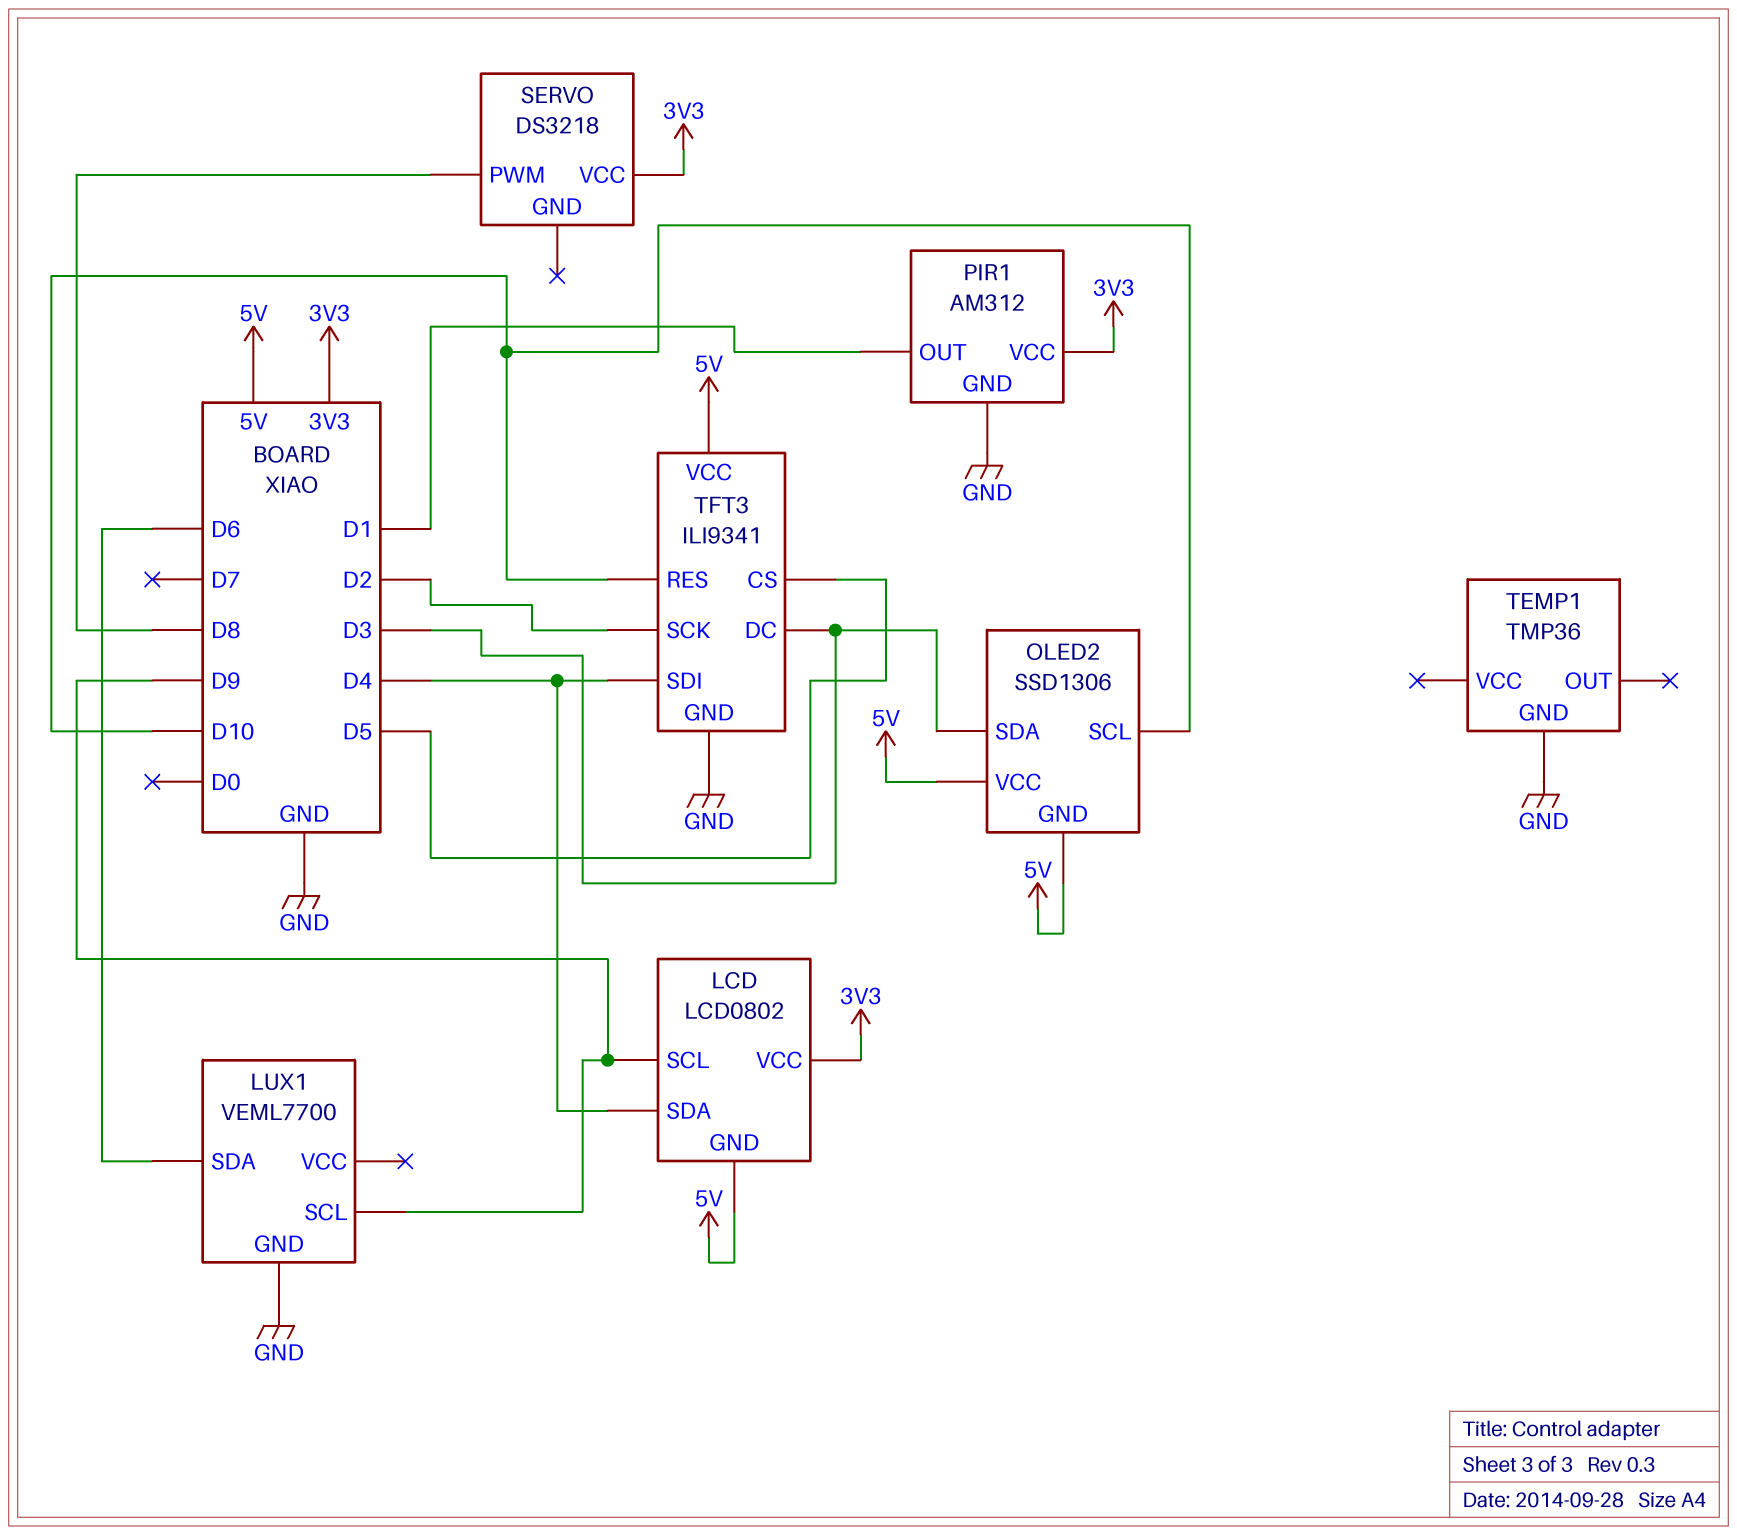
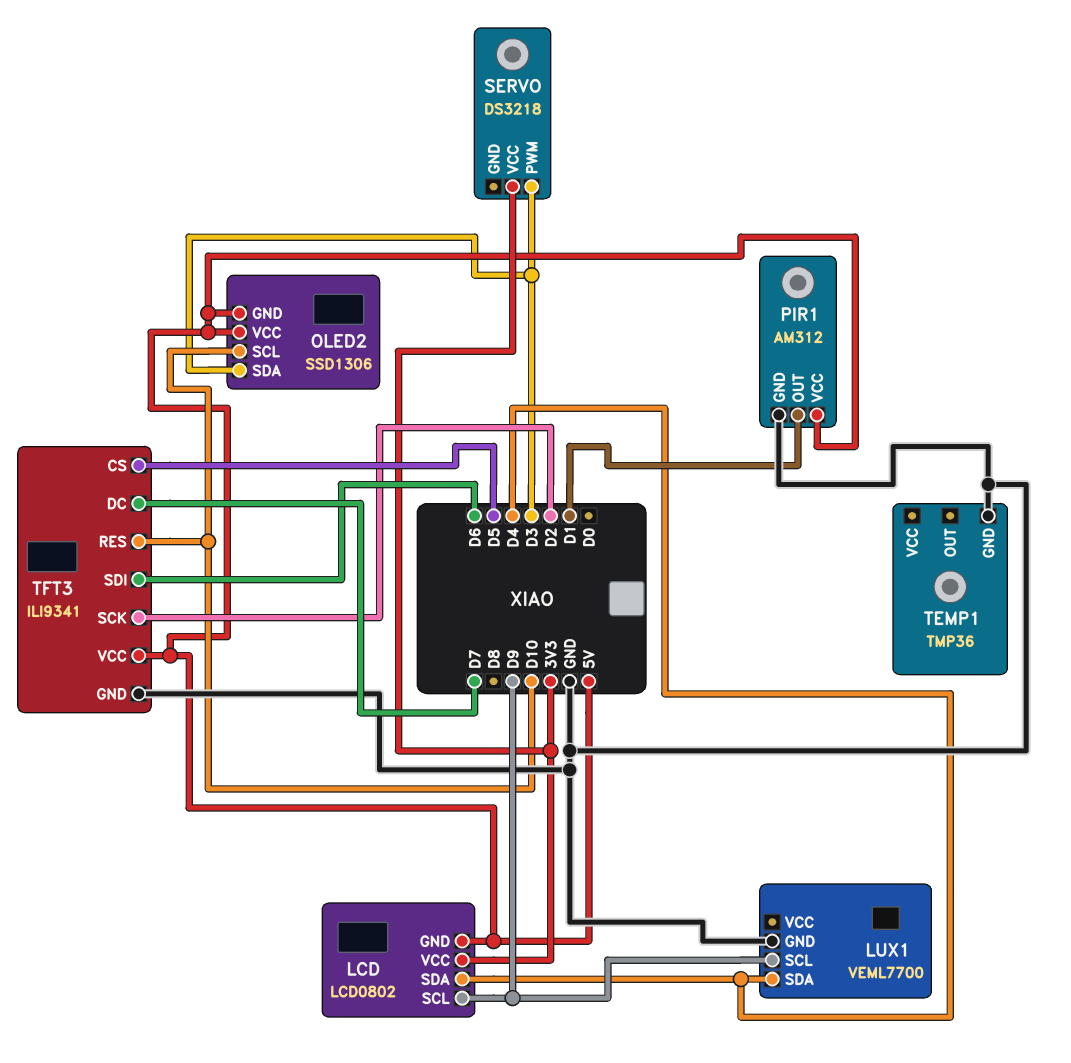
LUX1 pin SDA: D6 -> D4
PIR1 pin VCC: 3V3 -> 5V
SERVO pin PWM: D8 -> D3
TFT3 pin DC: D3 -> D7
TFT3 pin SDI: D4 -> D6

